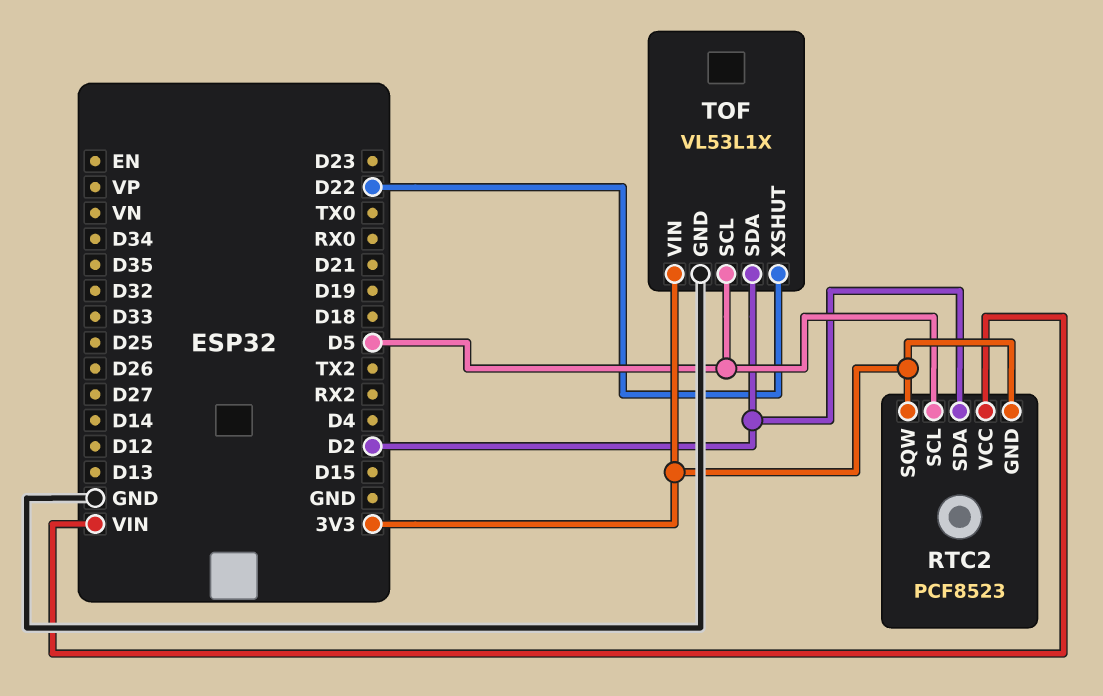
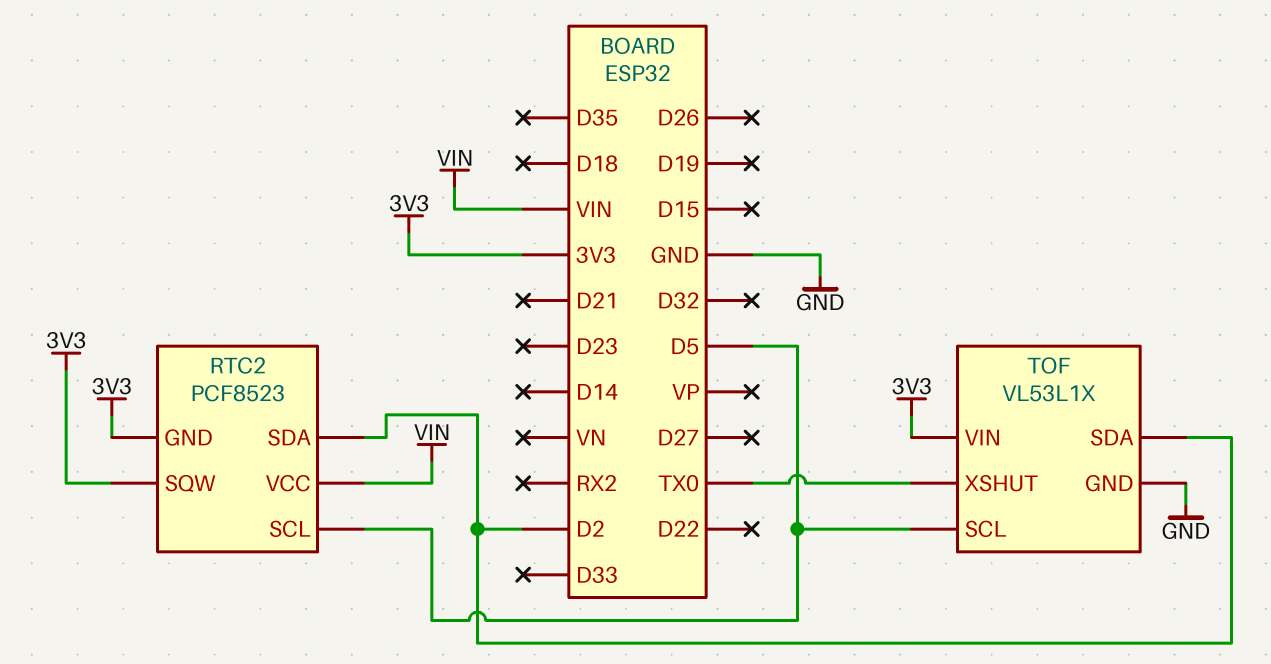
TOF pin XSHUT: D22 -> TX0

